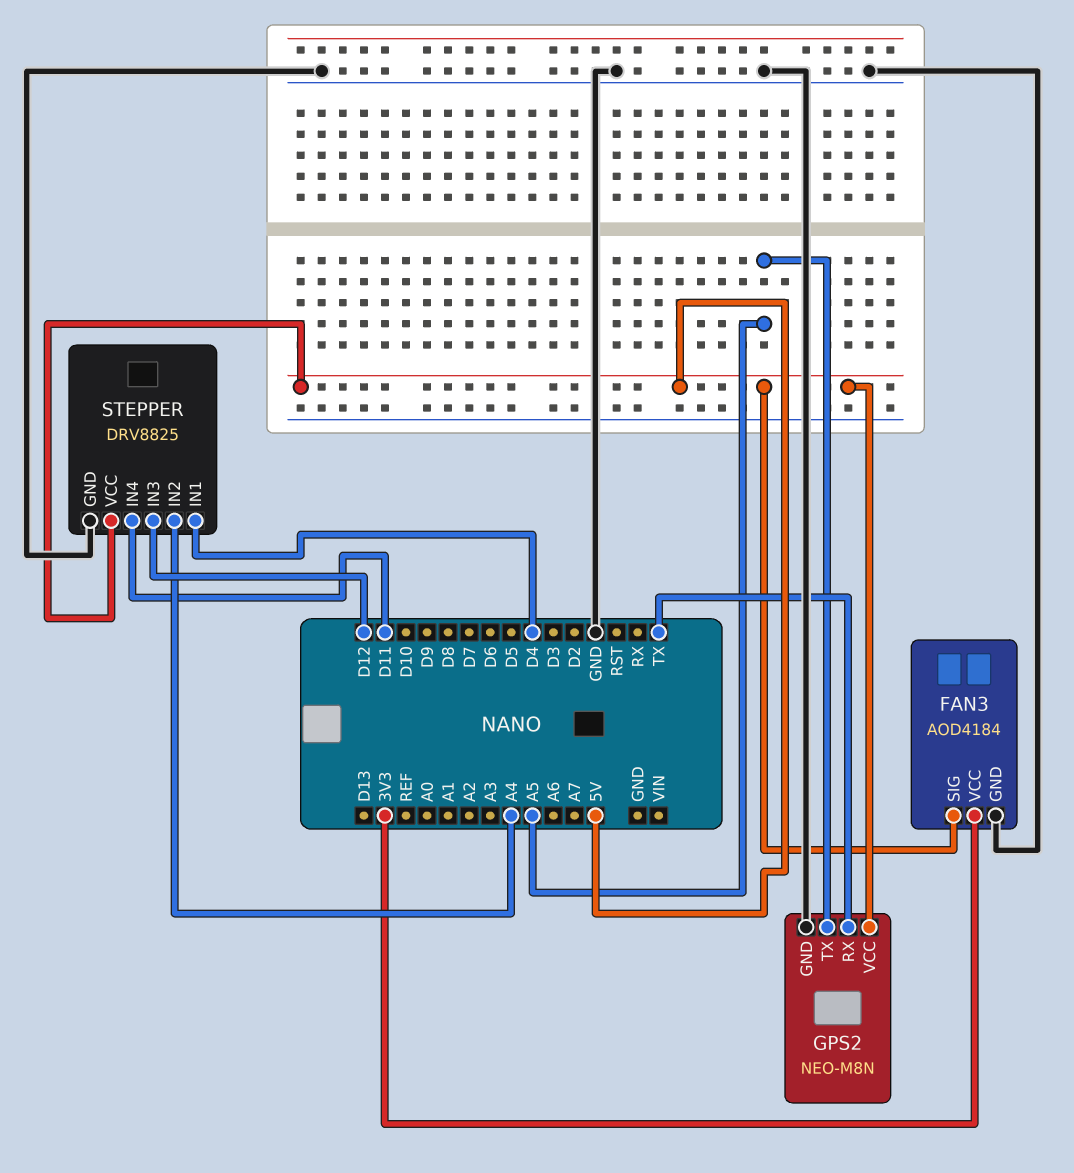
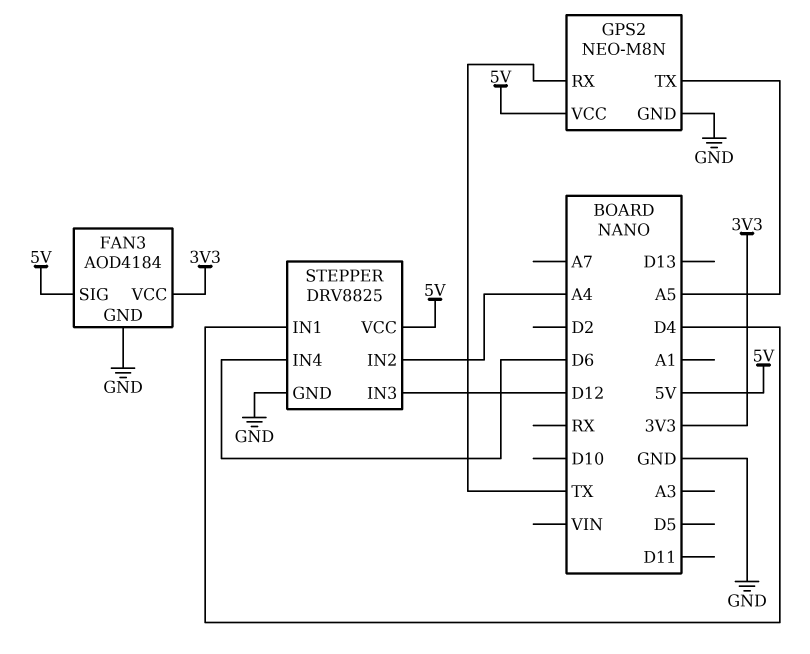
STEPPER pin IN4: D11 -> D6

